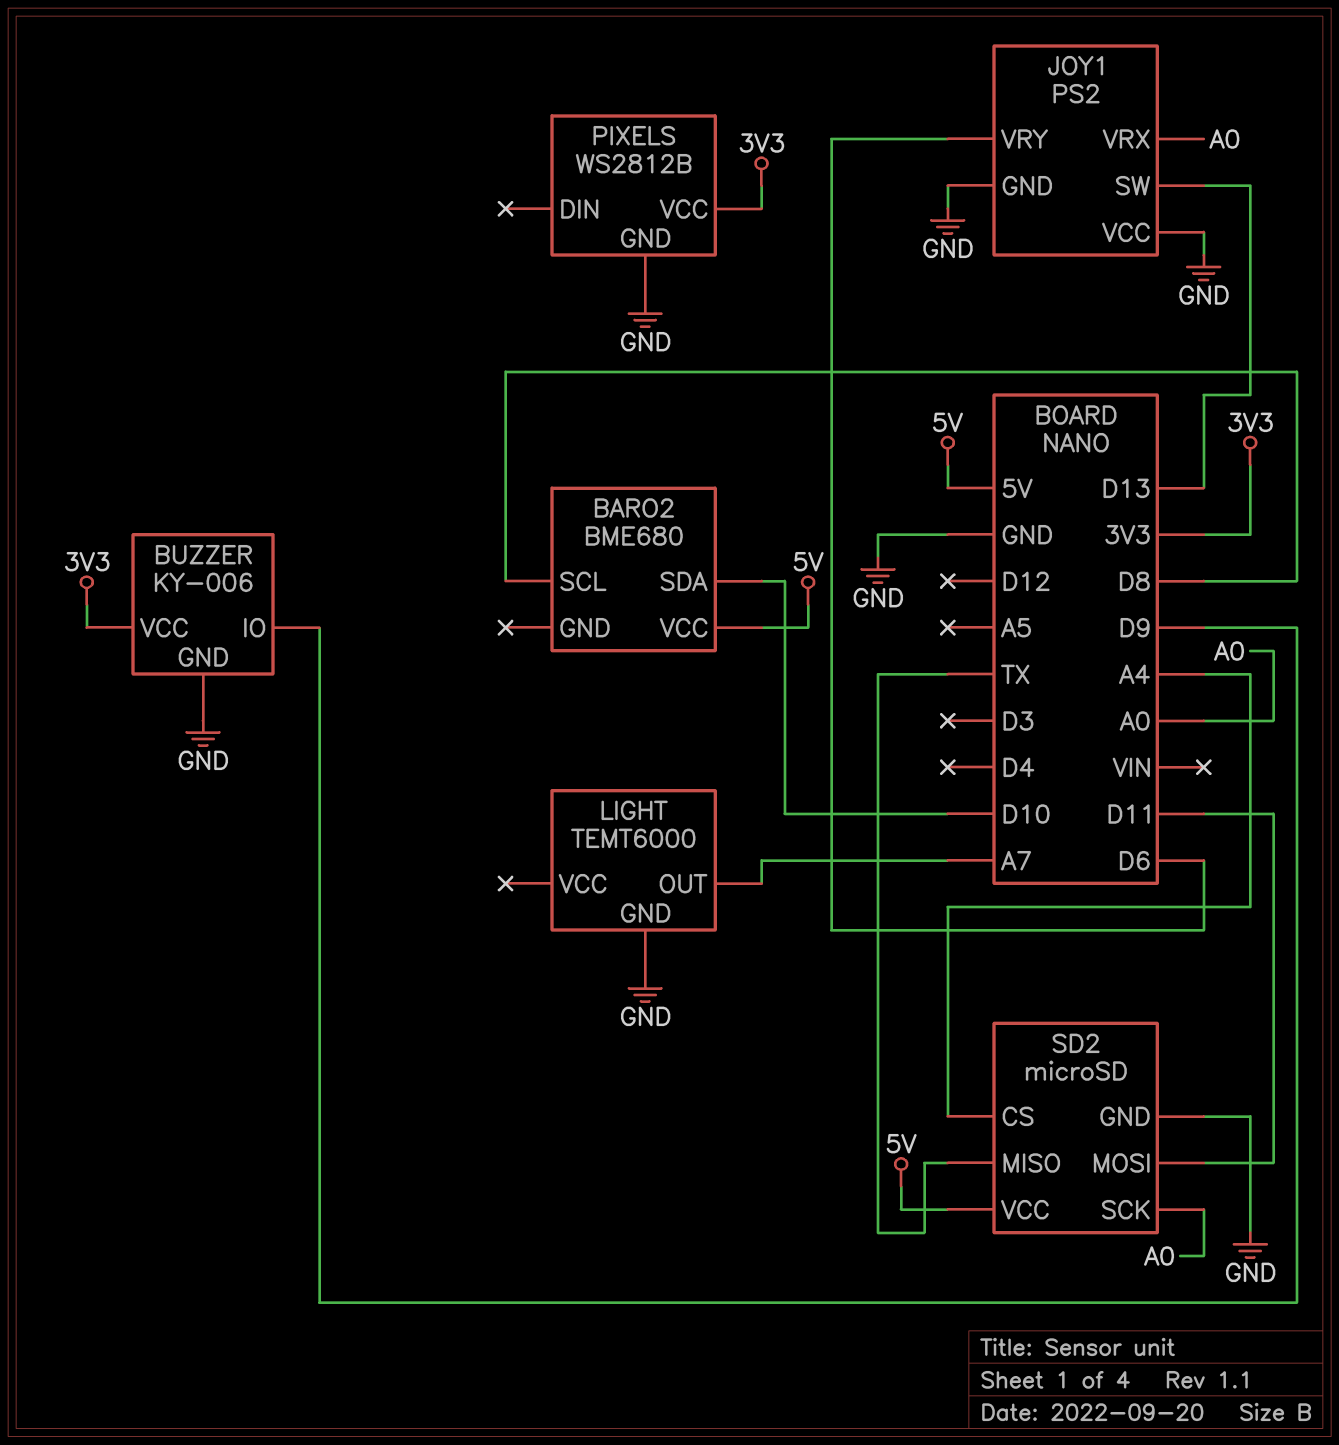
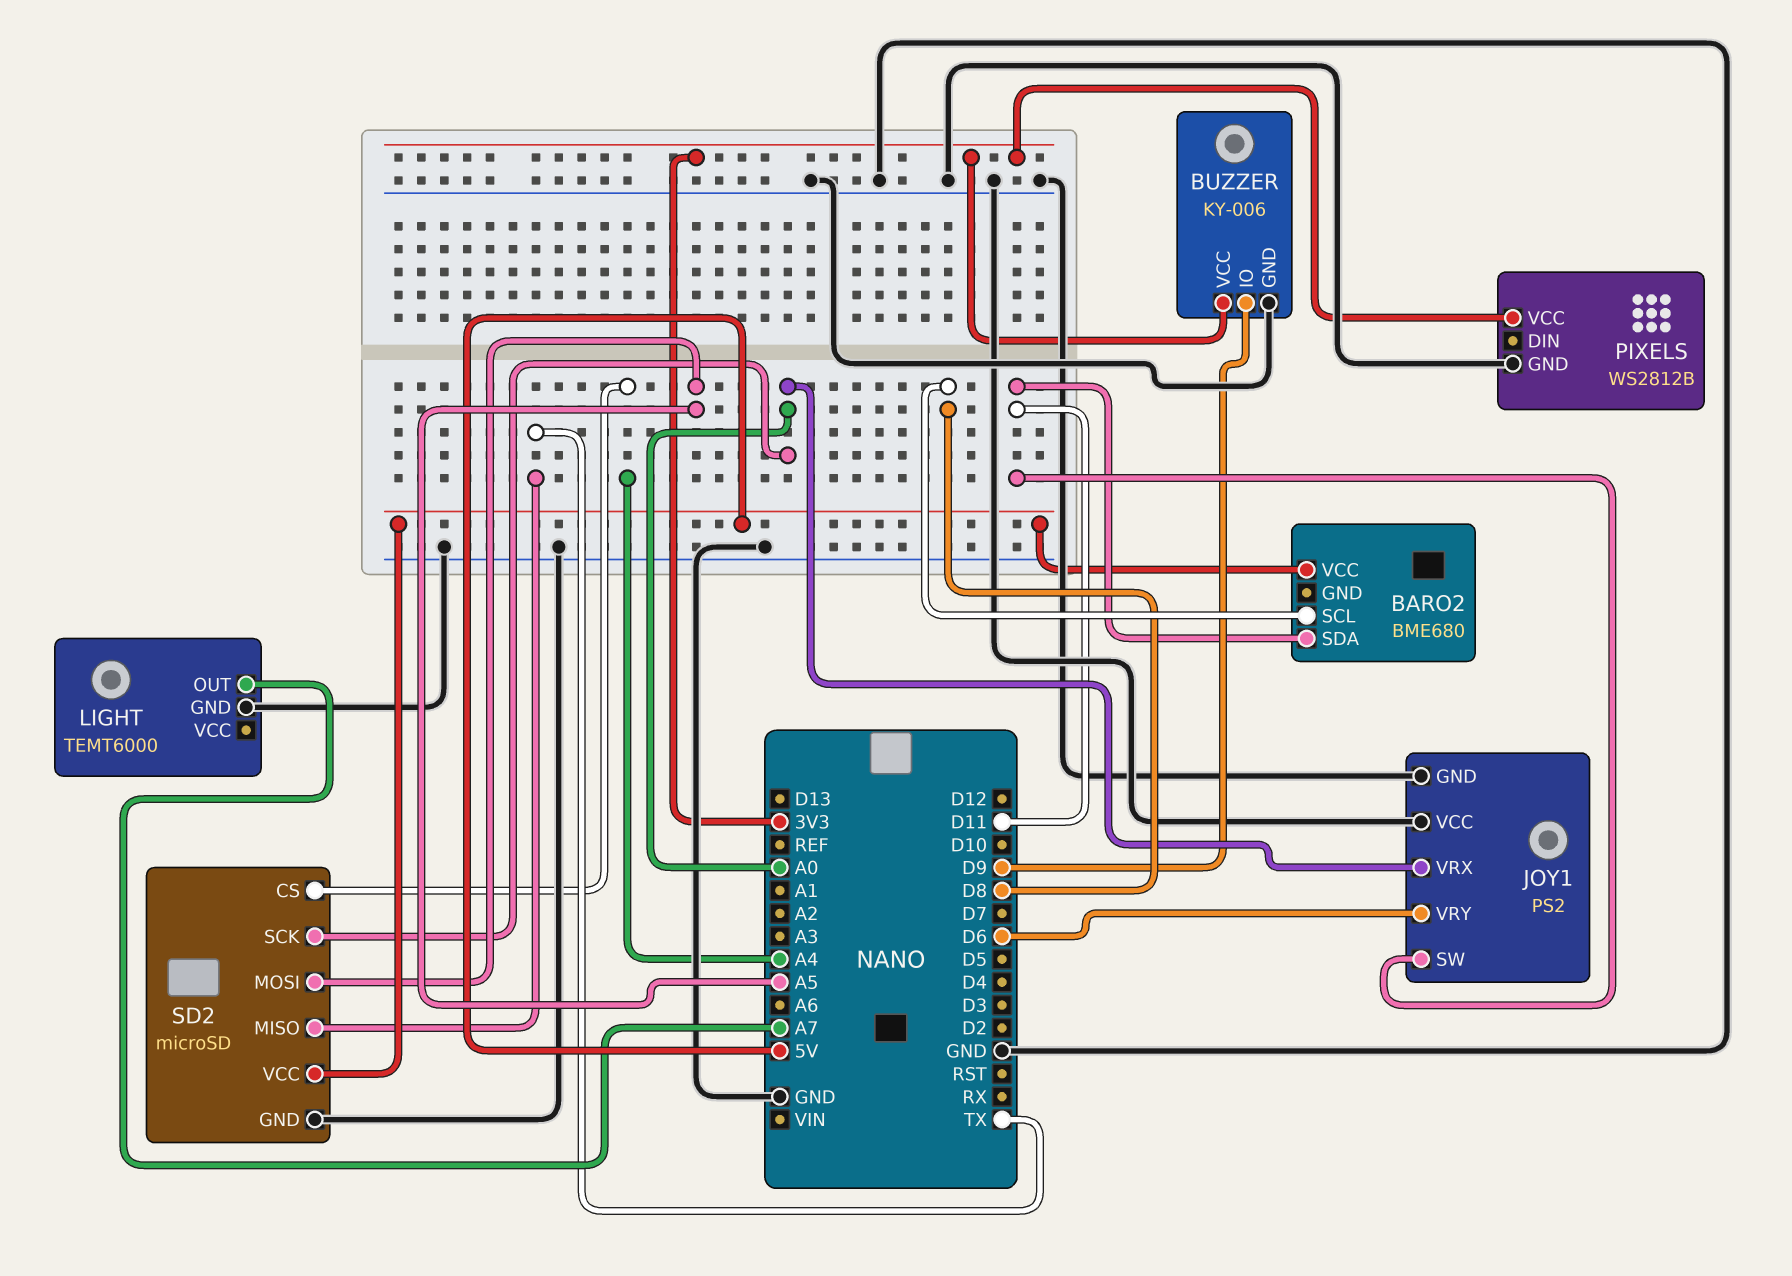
BARO2 pin SDA: D10 -> D11
JOY1 pin SW: D13 -> D11
SD2 pin MOSI: D11 -> A5

